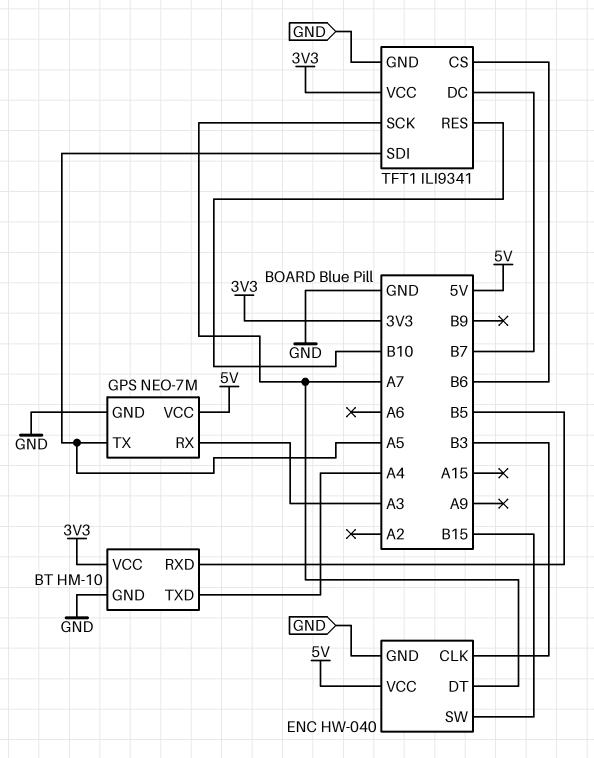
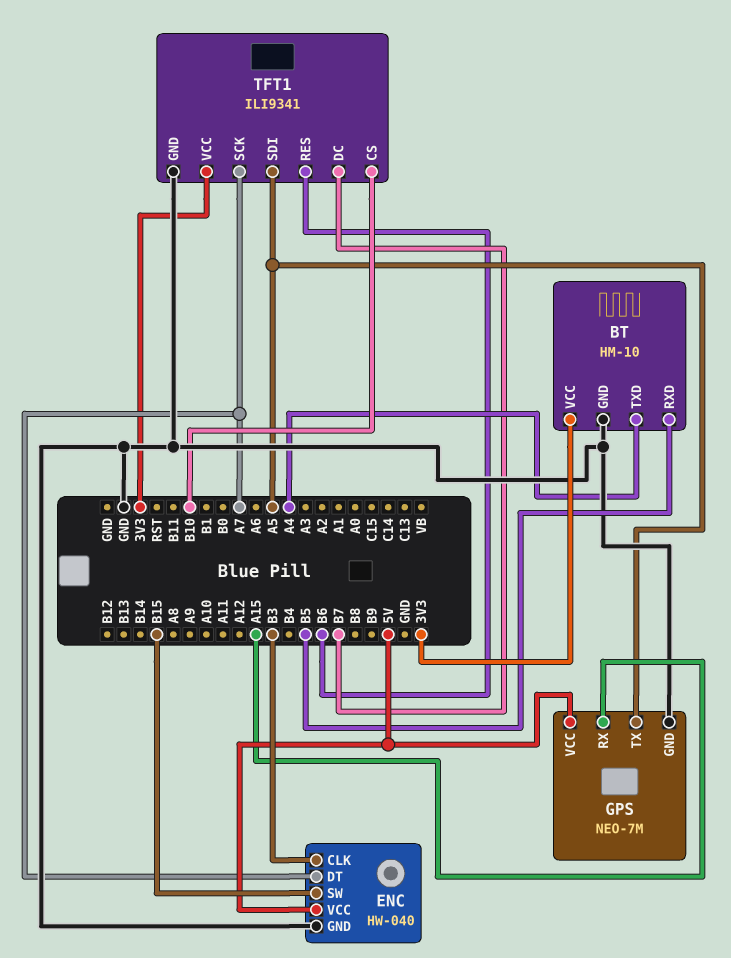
GPS pin RX: A3 -> A15
TFT1 pin CS: B6 -> B10
TFT1 pin RES: B10 -> B6

